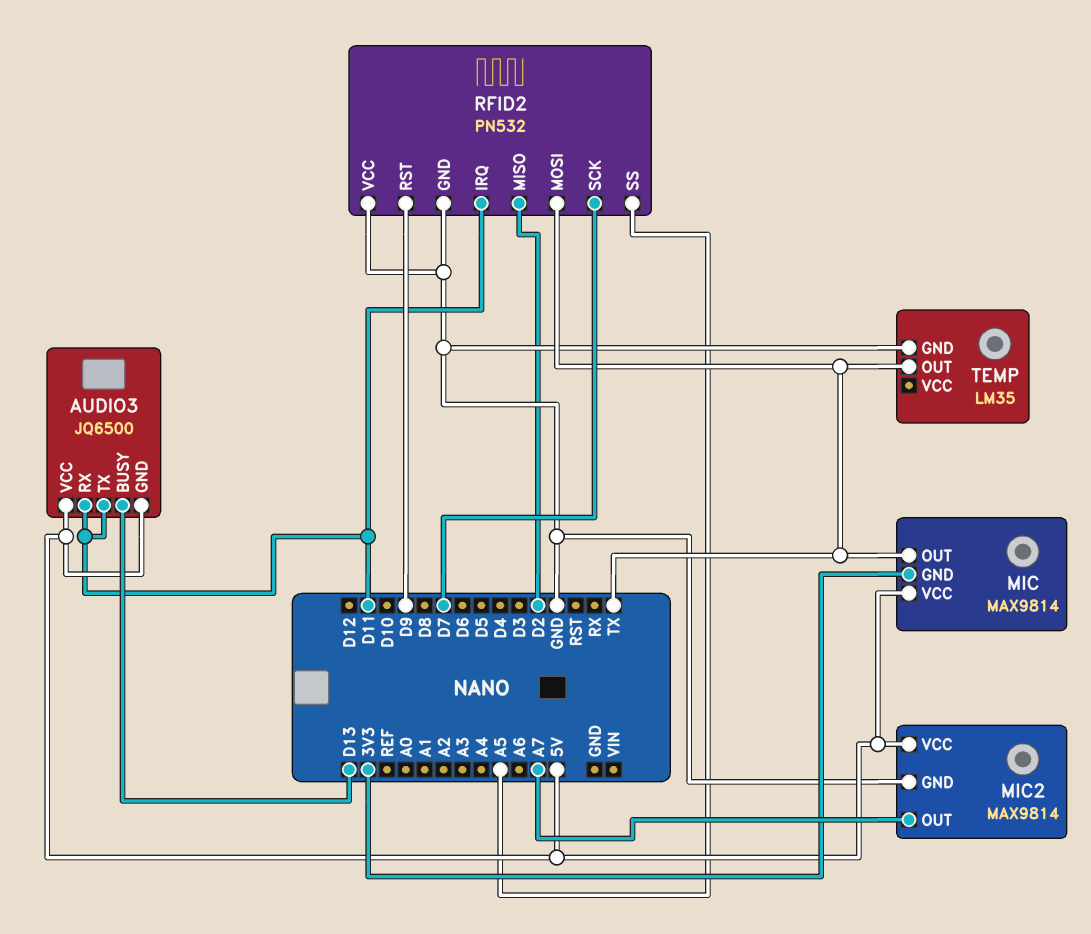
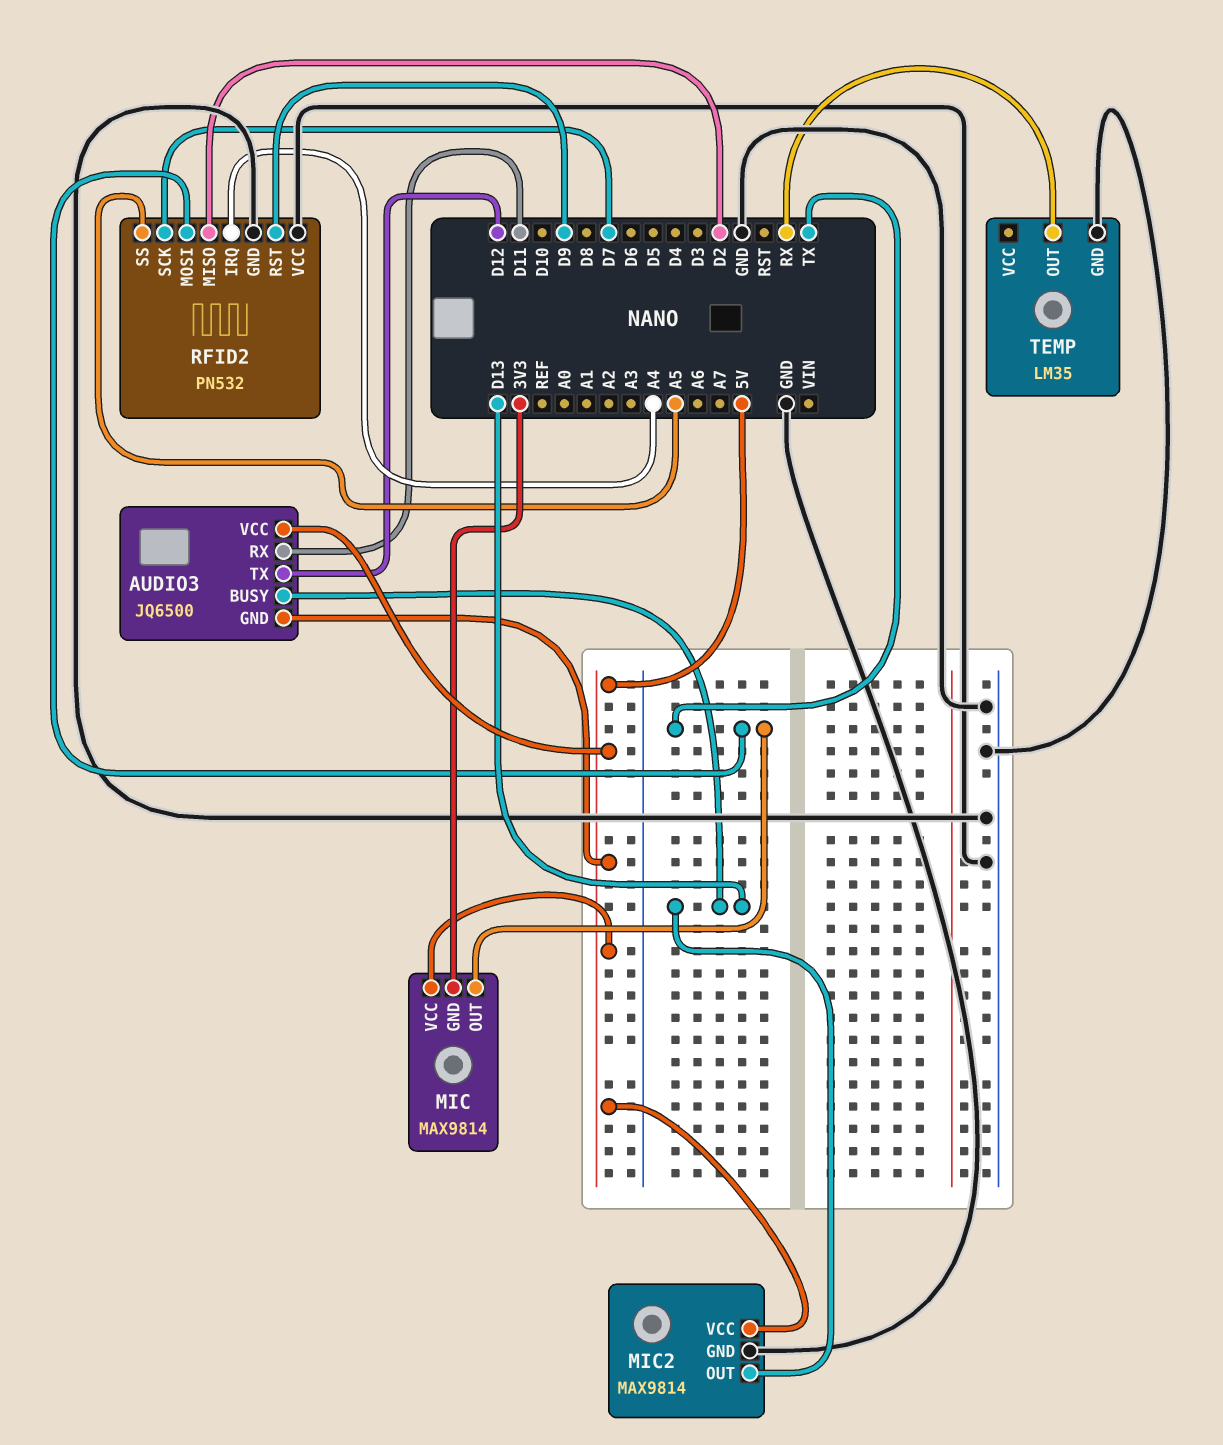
AUDIO3 pin TX: D11 -> D12
MIC2 pin OUT: A7 -> D13
RFID2 pin IRQ: D11 -> A4
TEMP pin OUT: TX -> RX

